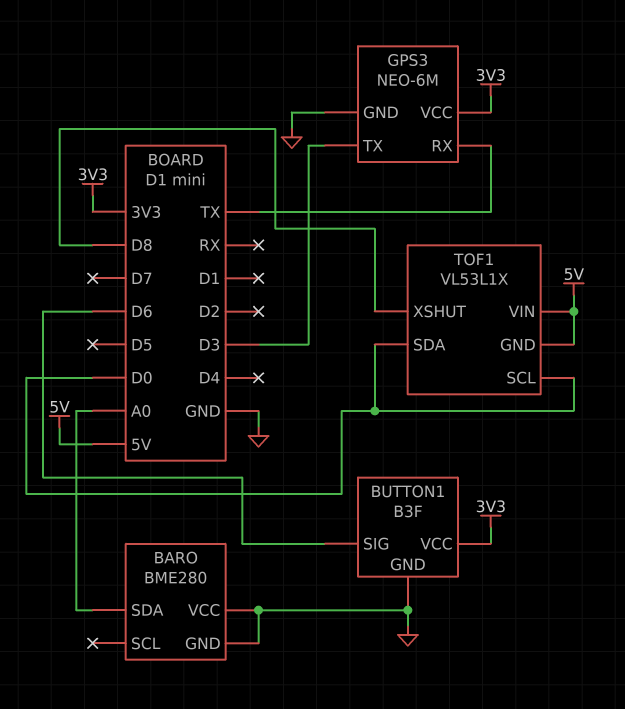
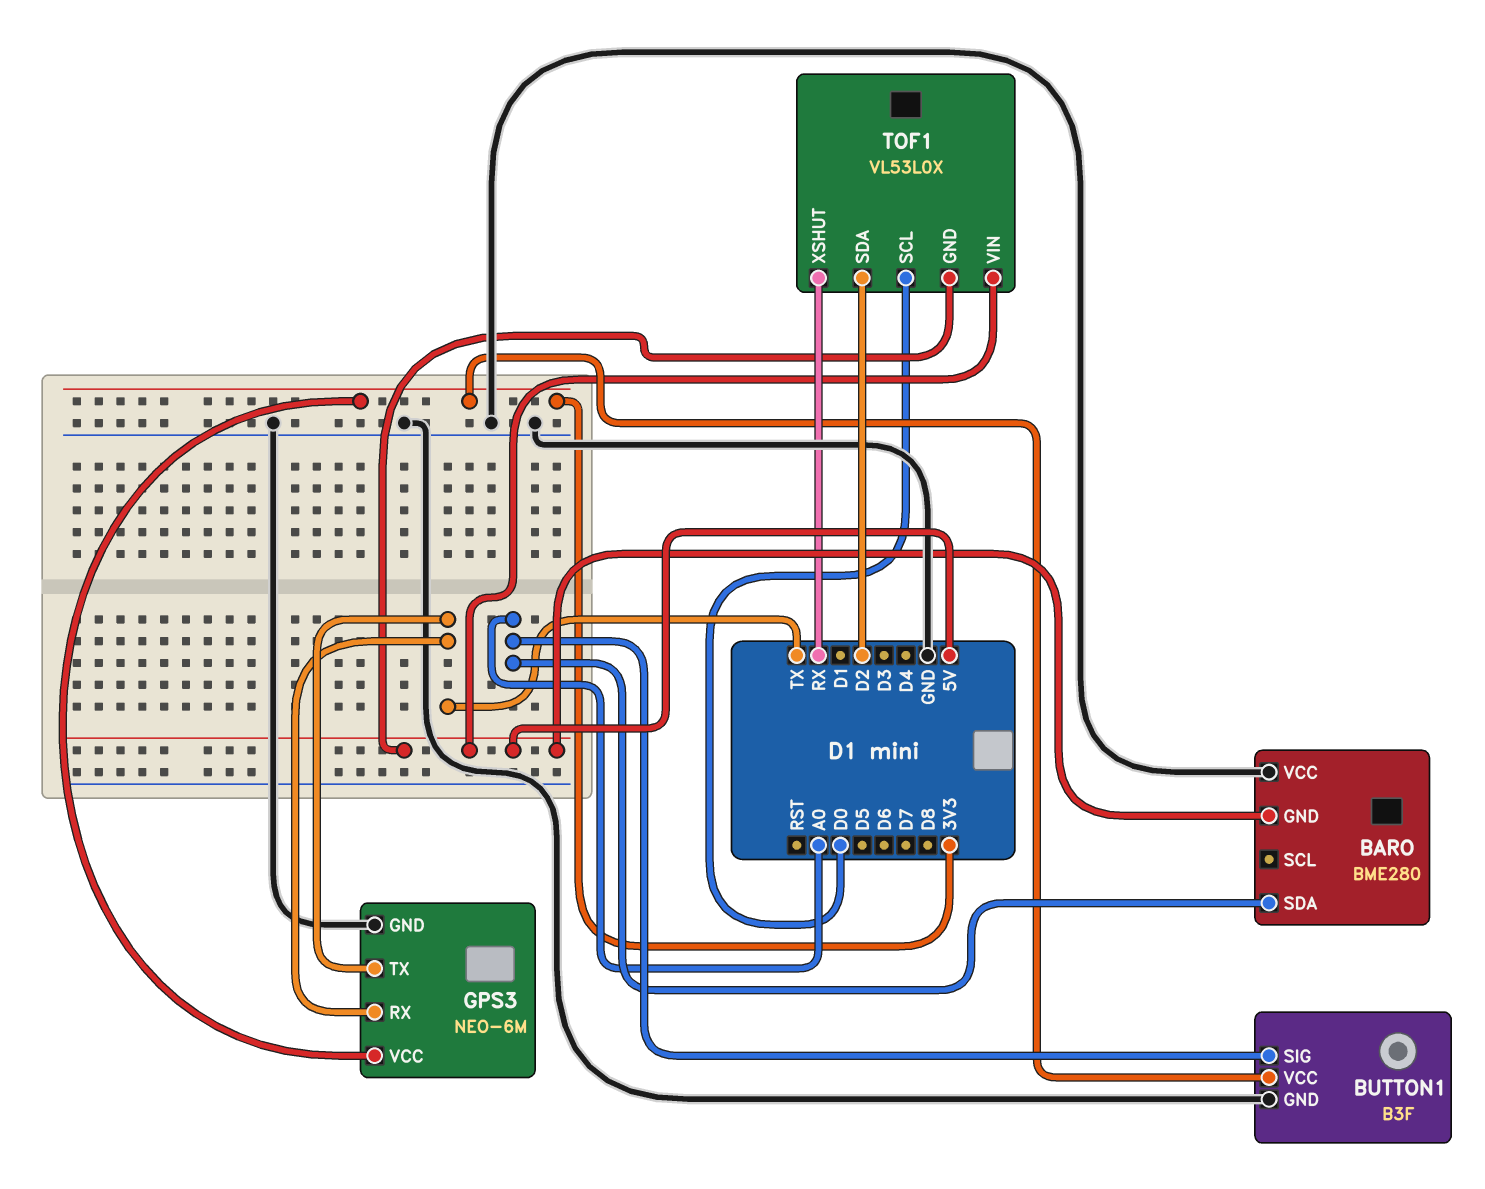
BARO pin GND: GND -> 5V
BUTTON1 pin SIG: D6 -> A0
GPS3 pin TX: D3 -> TX
TOF1: VL53L1X -> VL53L0X
TOF1 pin SDA: D0 -> D2
TOF1 pin XSHUT: D8 -> RX

